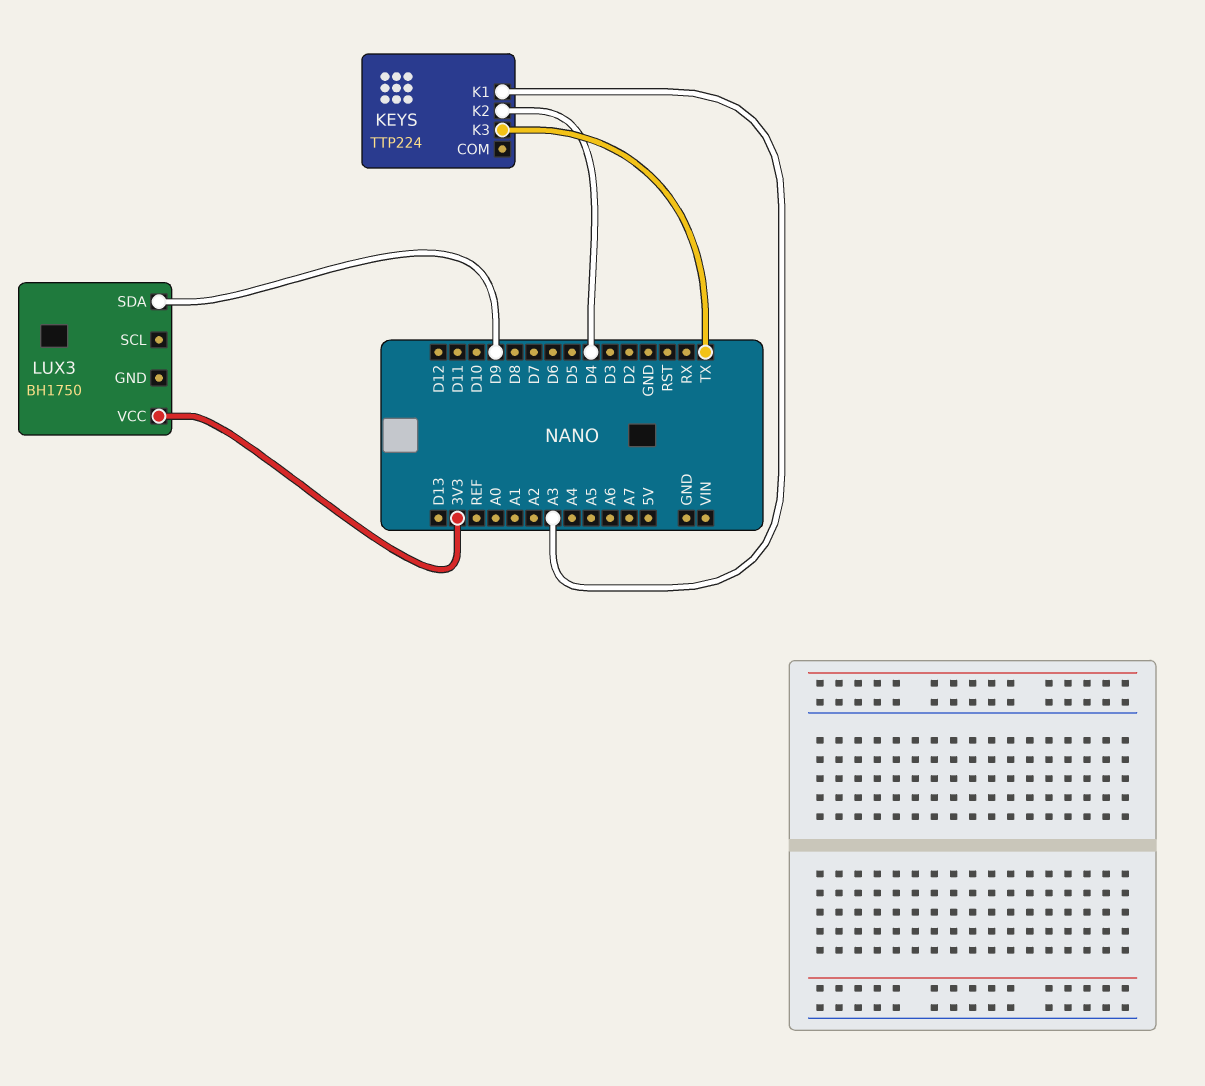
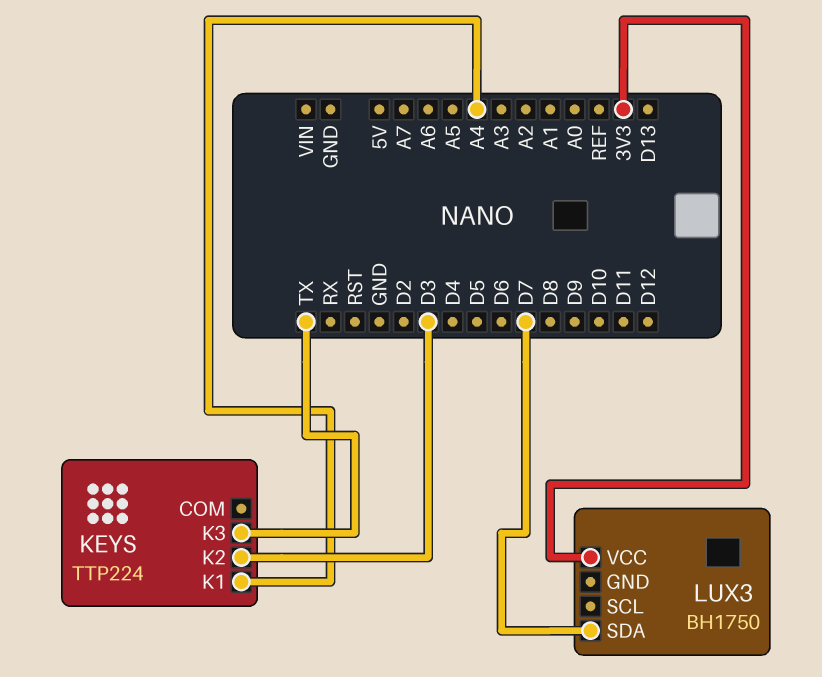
KEYS pin K1: A3 -> A4
KEYS pin K2: D4 -> D3
LUX3 pin SDA: D9 -> D7

